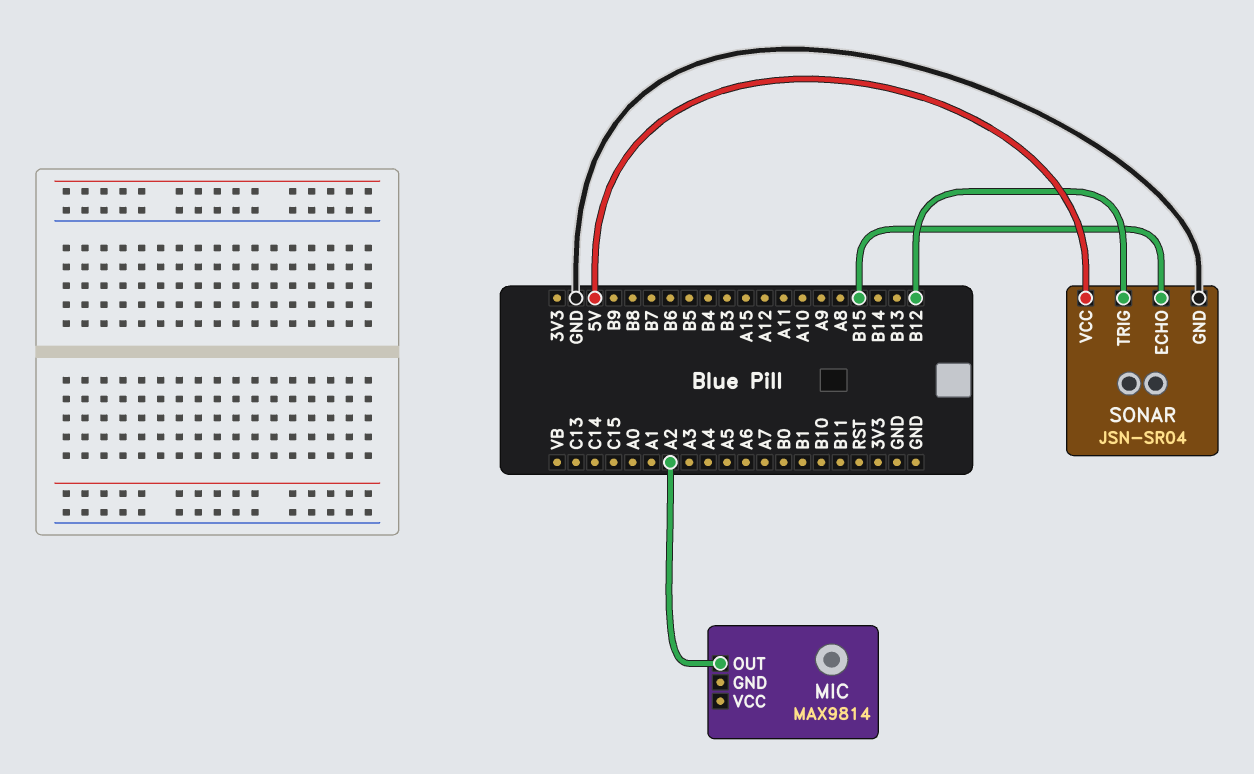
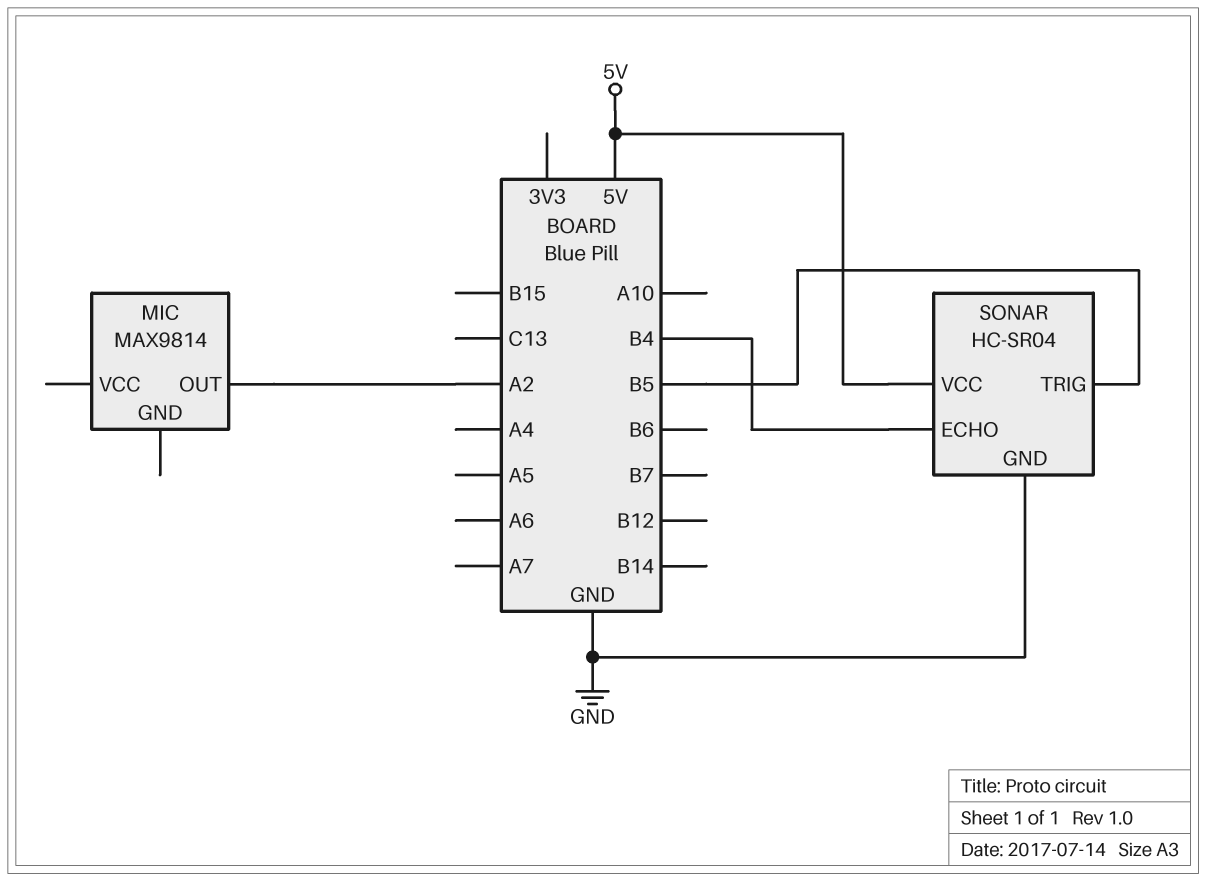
SONAR: JSN-SR04 -> HC-SR04
SONAR pin ECHO: B15 -> B4
SONAR pin TRIG: B12 -> B5

